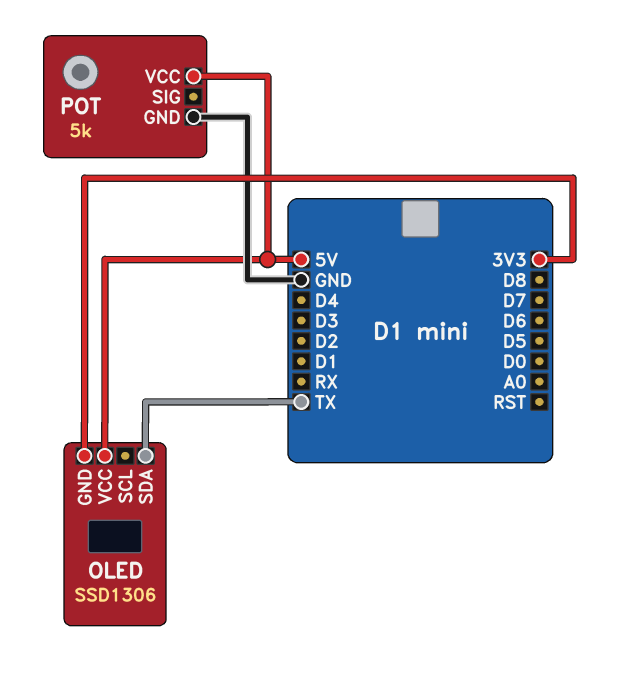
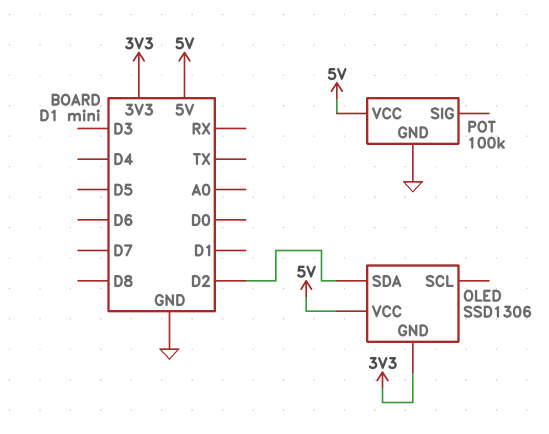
OLED pin SDA: TX -> D2
POT: 5k -> 100k

